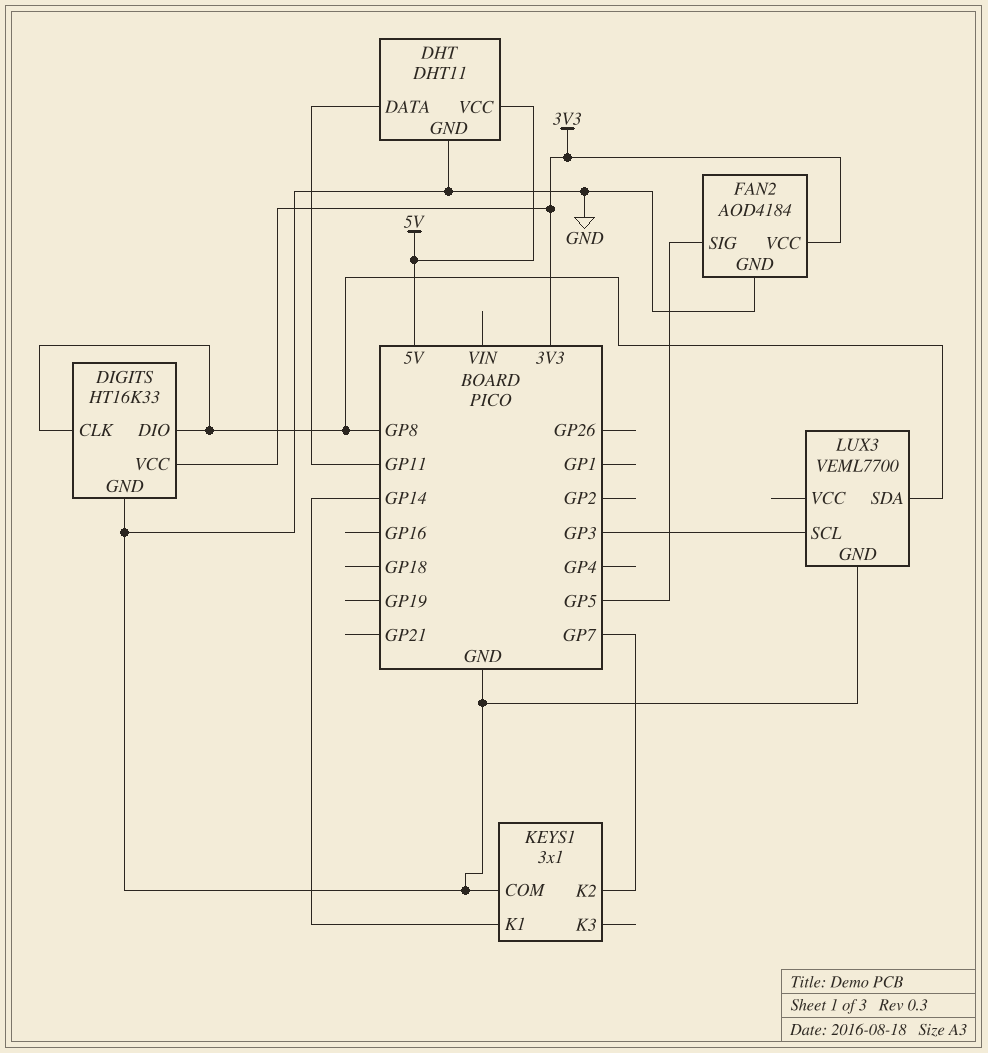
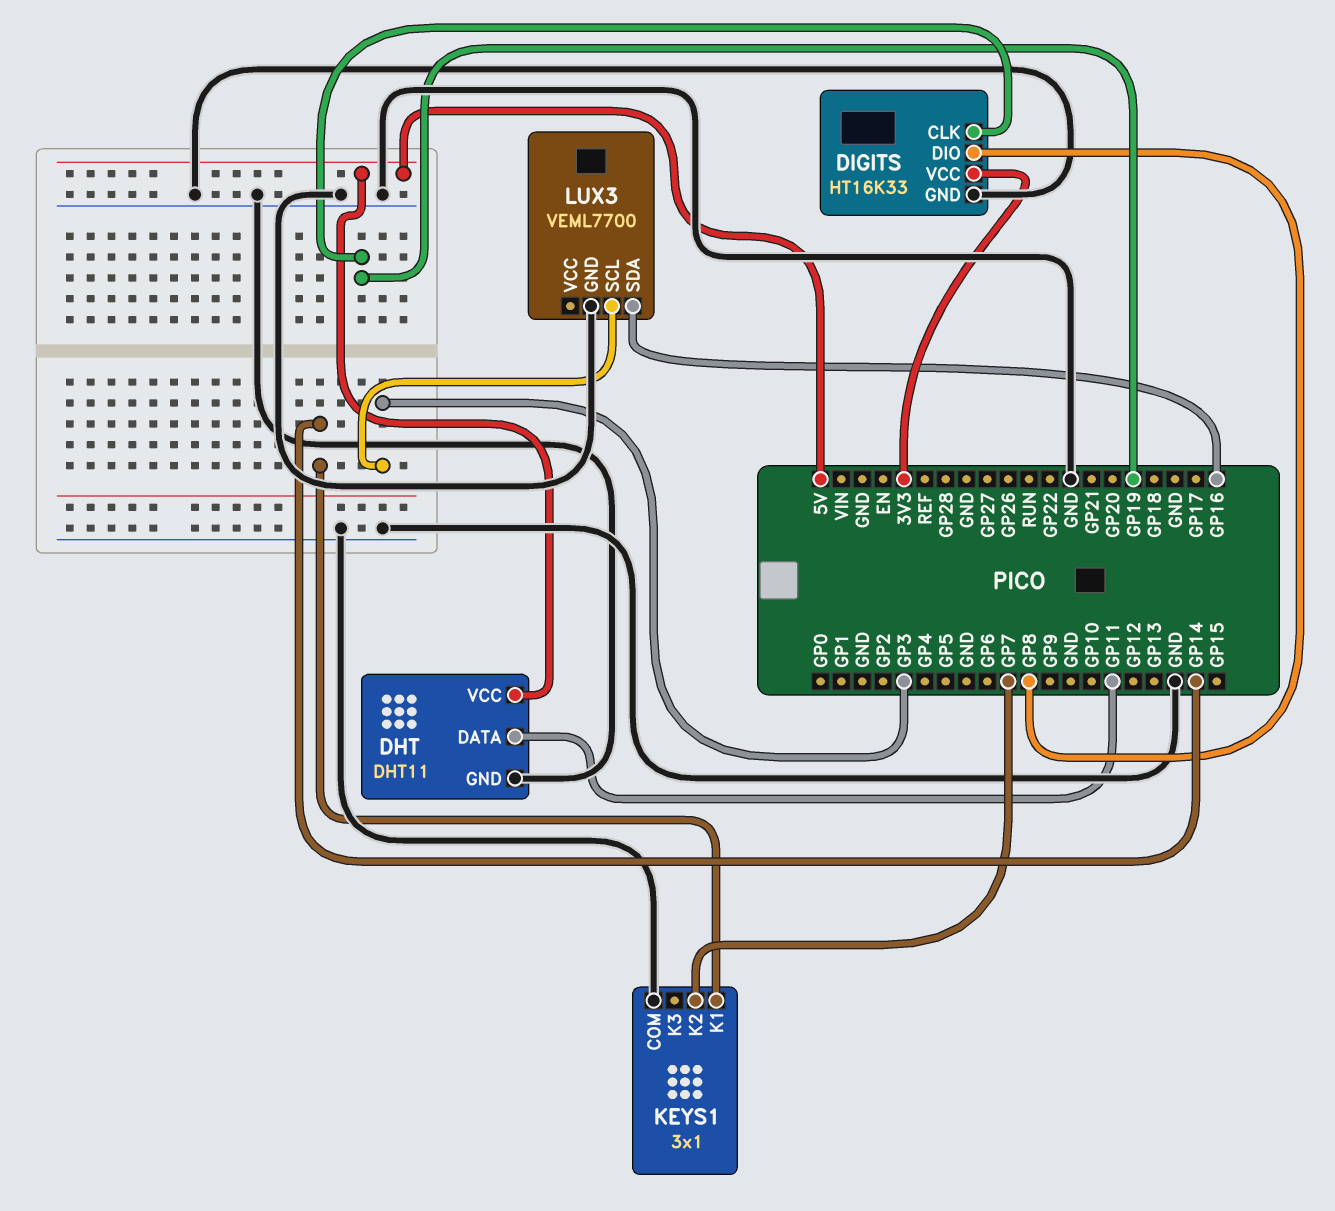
DIGITS pin CLK: GP8 -> GP19
FAN2: AOD4184 -> none
FAN2 pin GND: GND -> none
FAN2 pin SIG: GP5 -> none
FAN2 pin VCC: 3V3 -> none
LUX3 pin SDA: GP8 -> GP16

